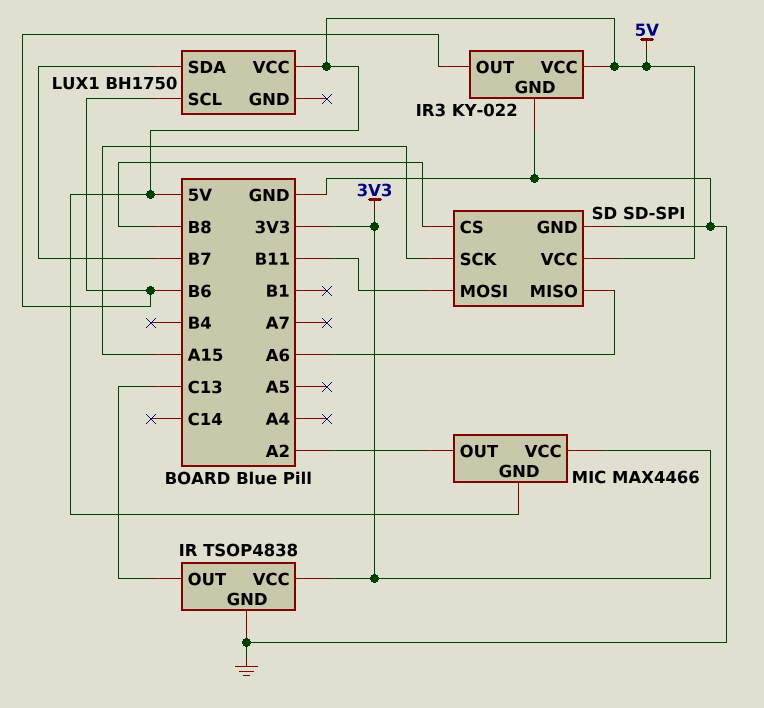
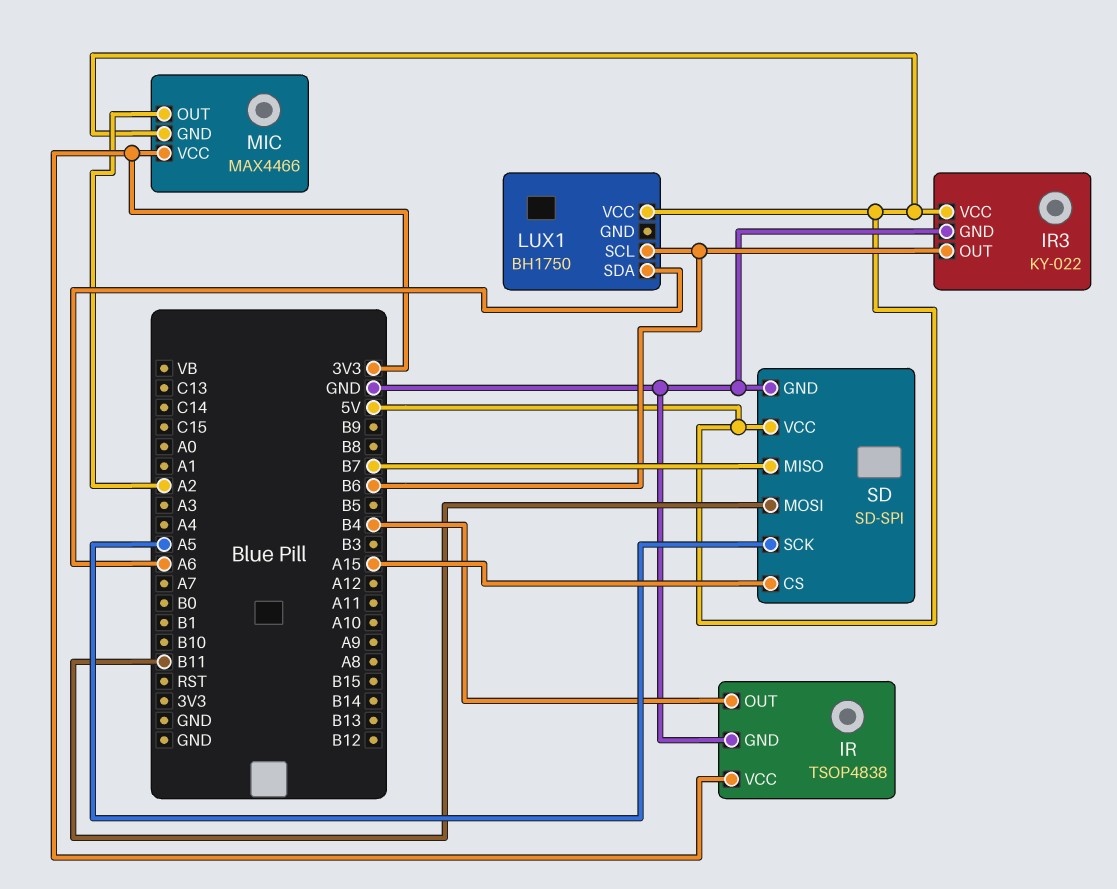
IR pin OUT: C13 -> B4
LUX1 pin SDA: B7 -> A6
SD pin CS: B8 -> A15
SD pin MISO: A6 -> B7
SD pin SCK: A15 -> A5

